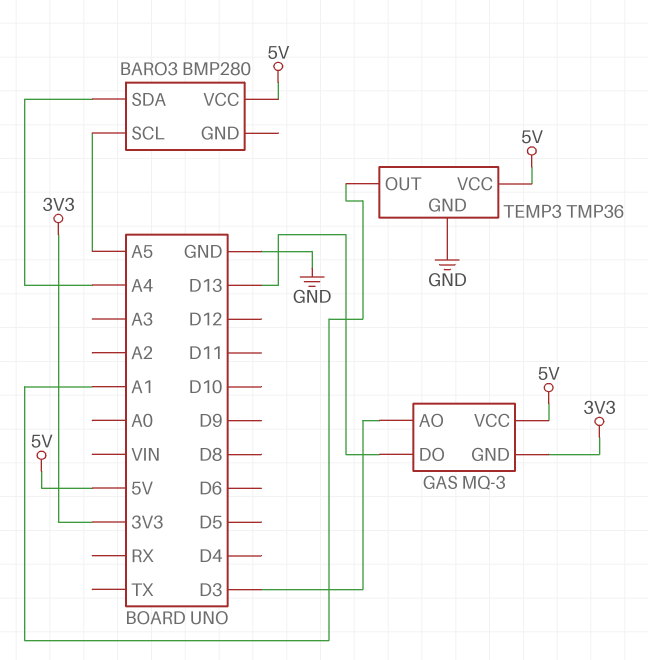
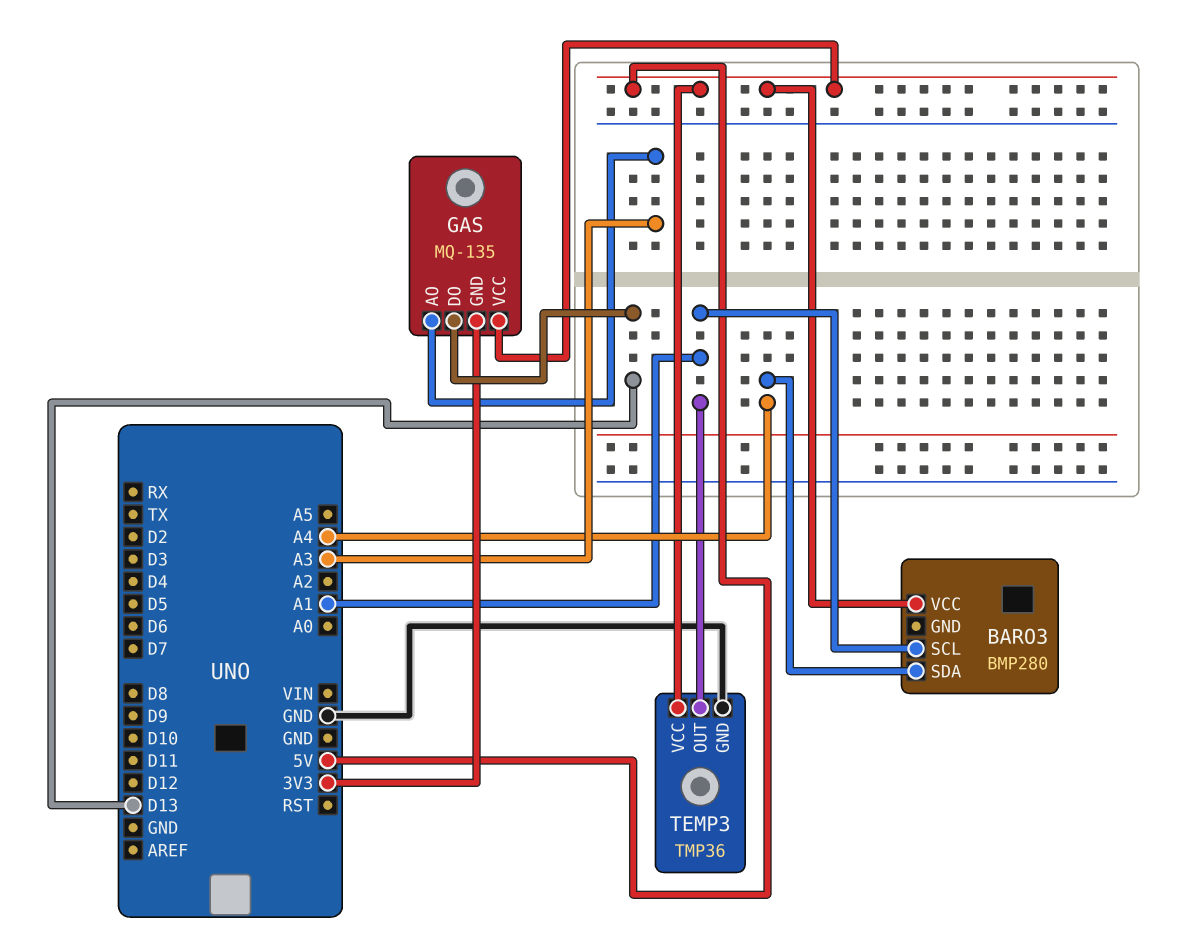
BARO3 pin SCL: A5 -> A1
GAS: MQ-3 -> MQ-135
GAS pin AO: D3 -> A3

